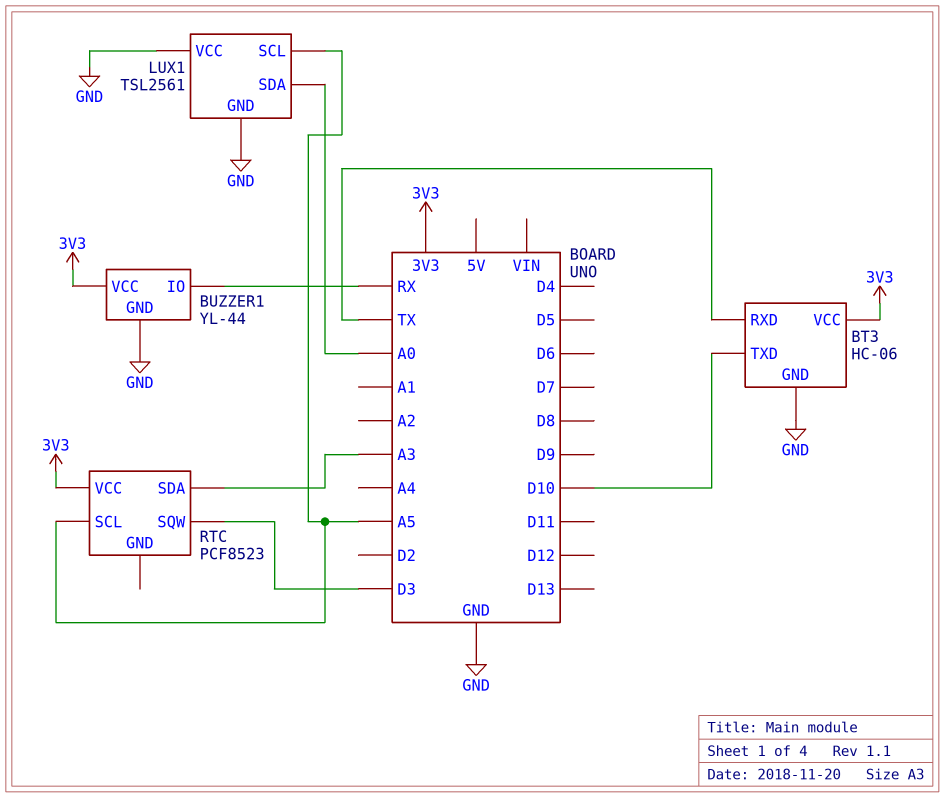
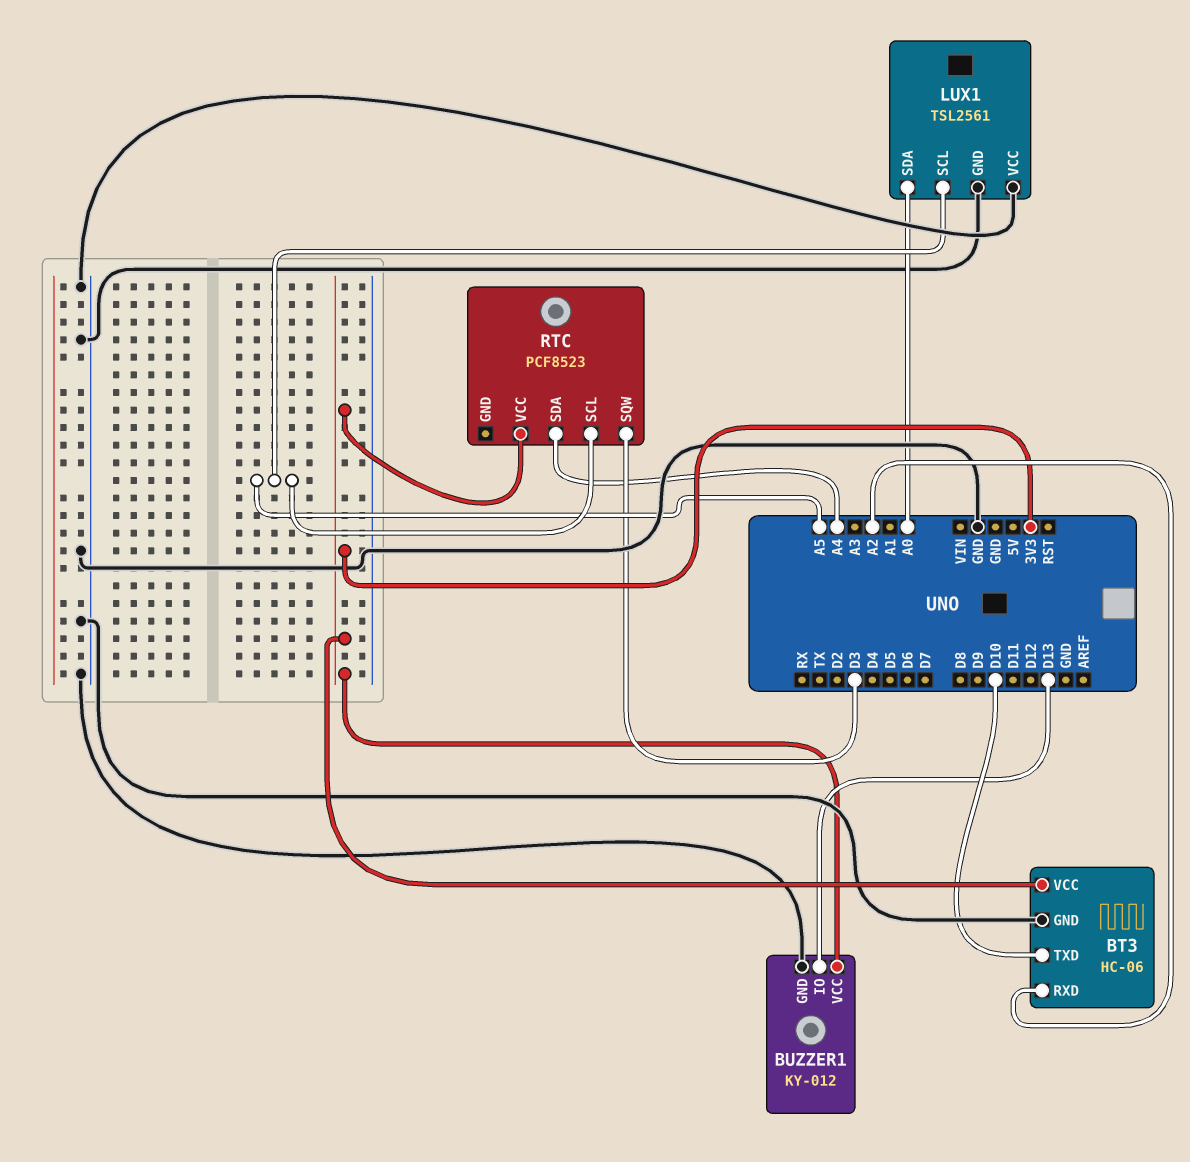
BT3 pin RXD: TX -> A2
BUZZER1: YL-44 -> KY-012
BUZZER1 pin IO: RX -> D13
RTC pin SDA: A3 -> A4

